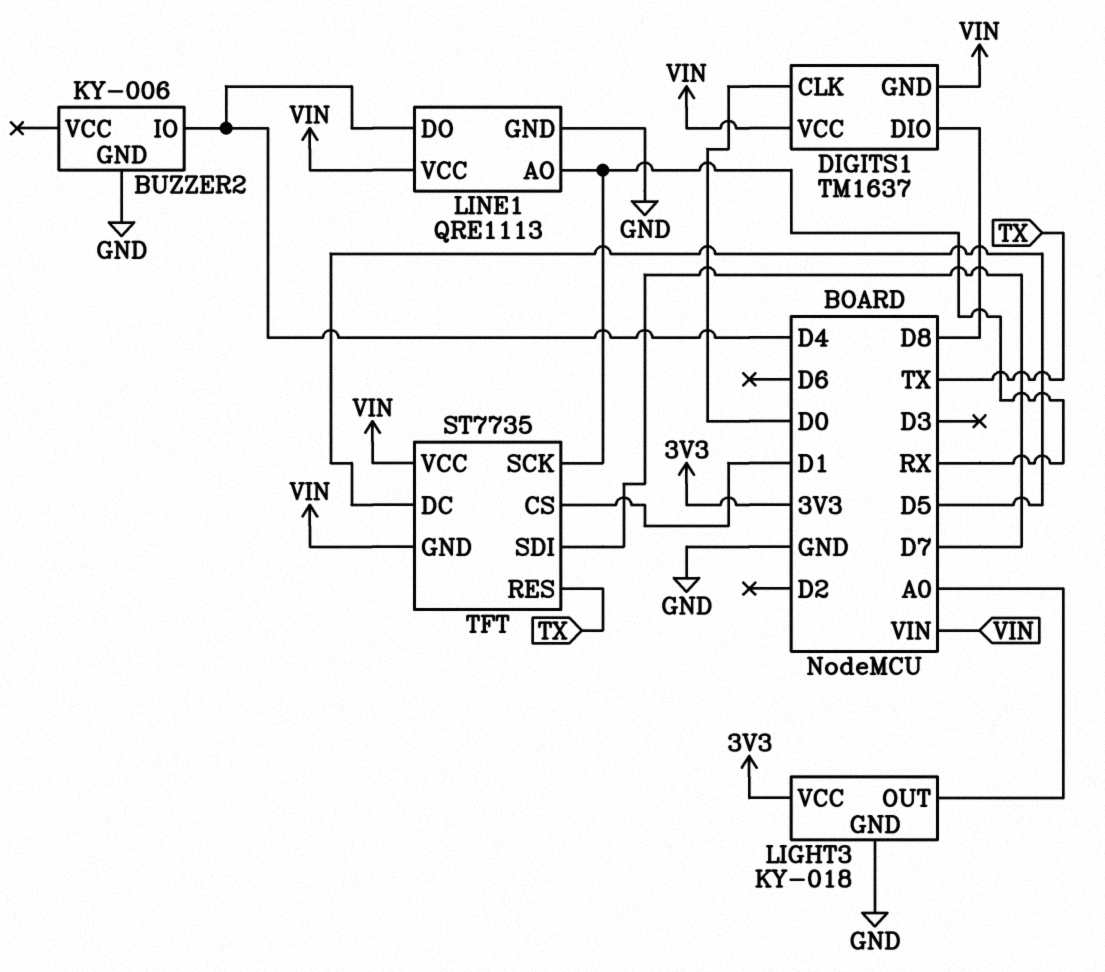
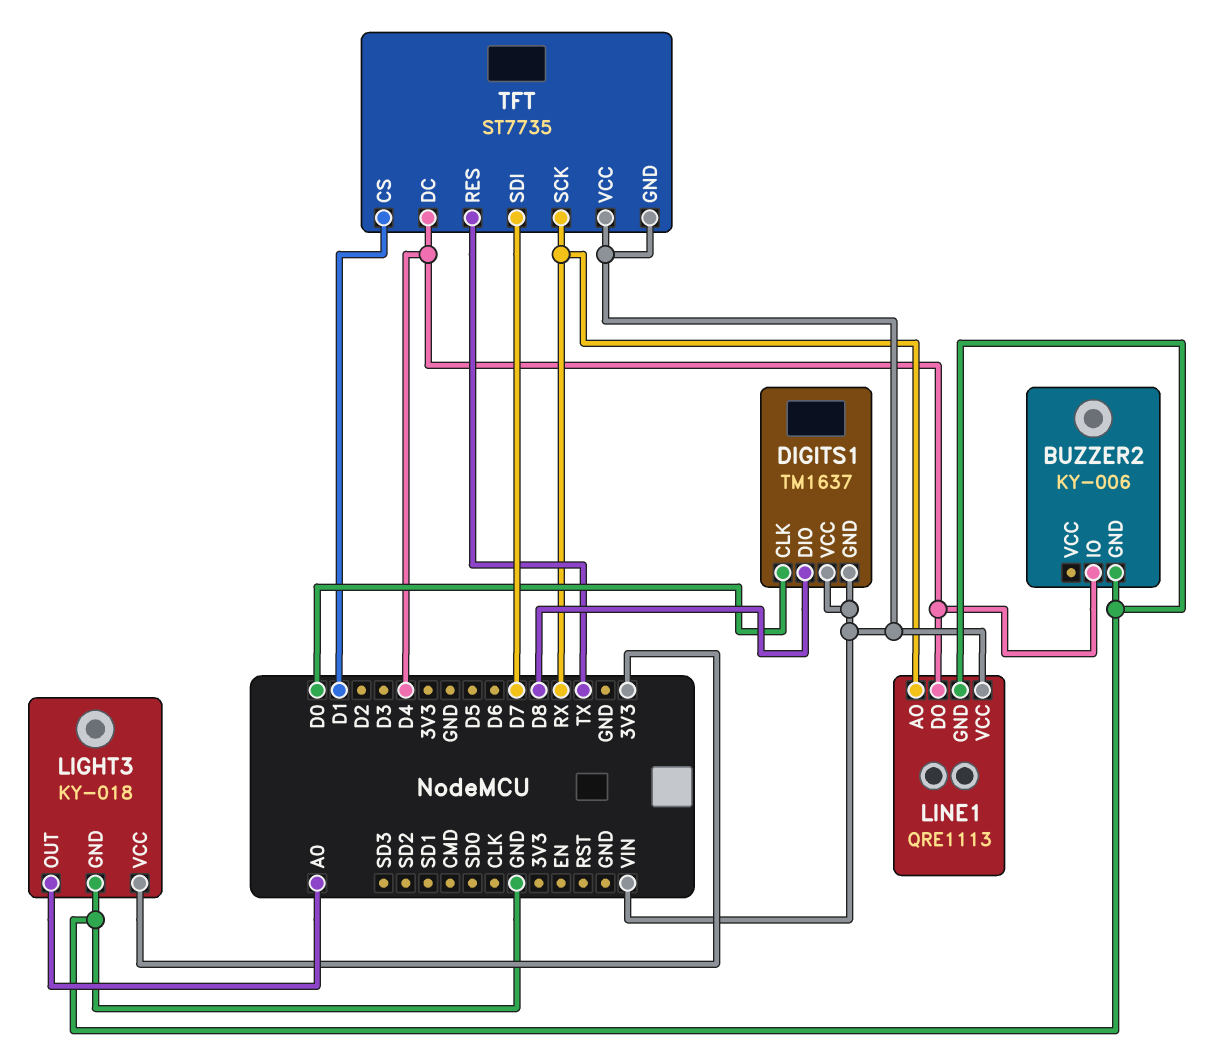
TFT pin DC: D5 -> D4

